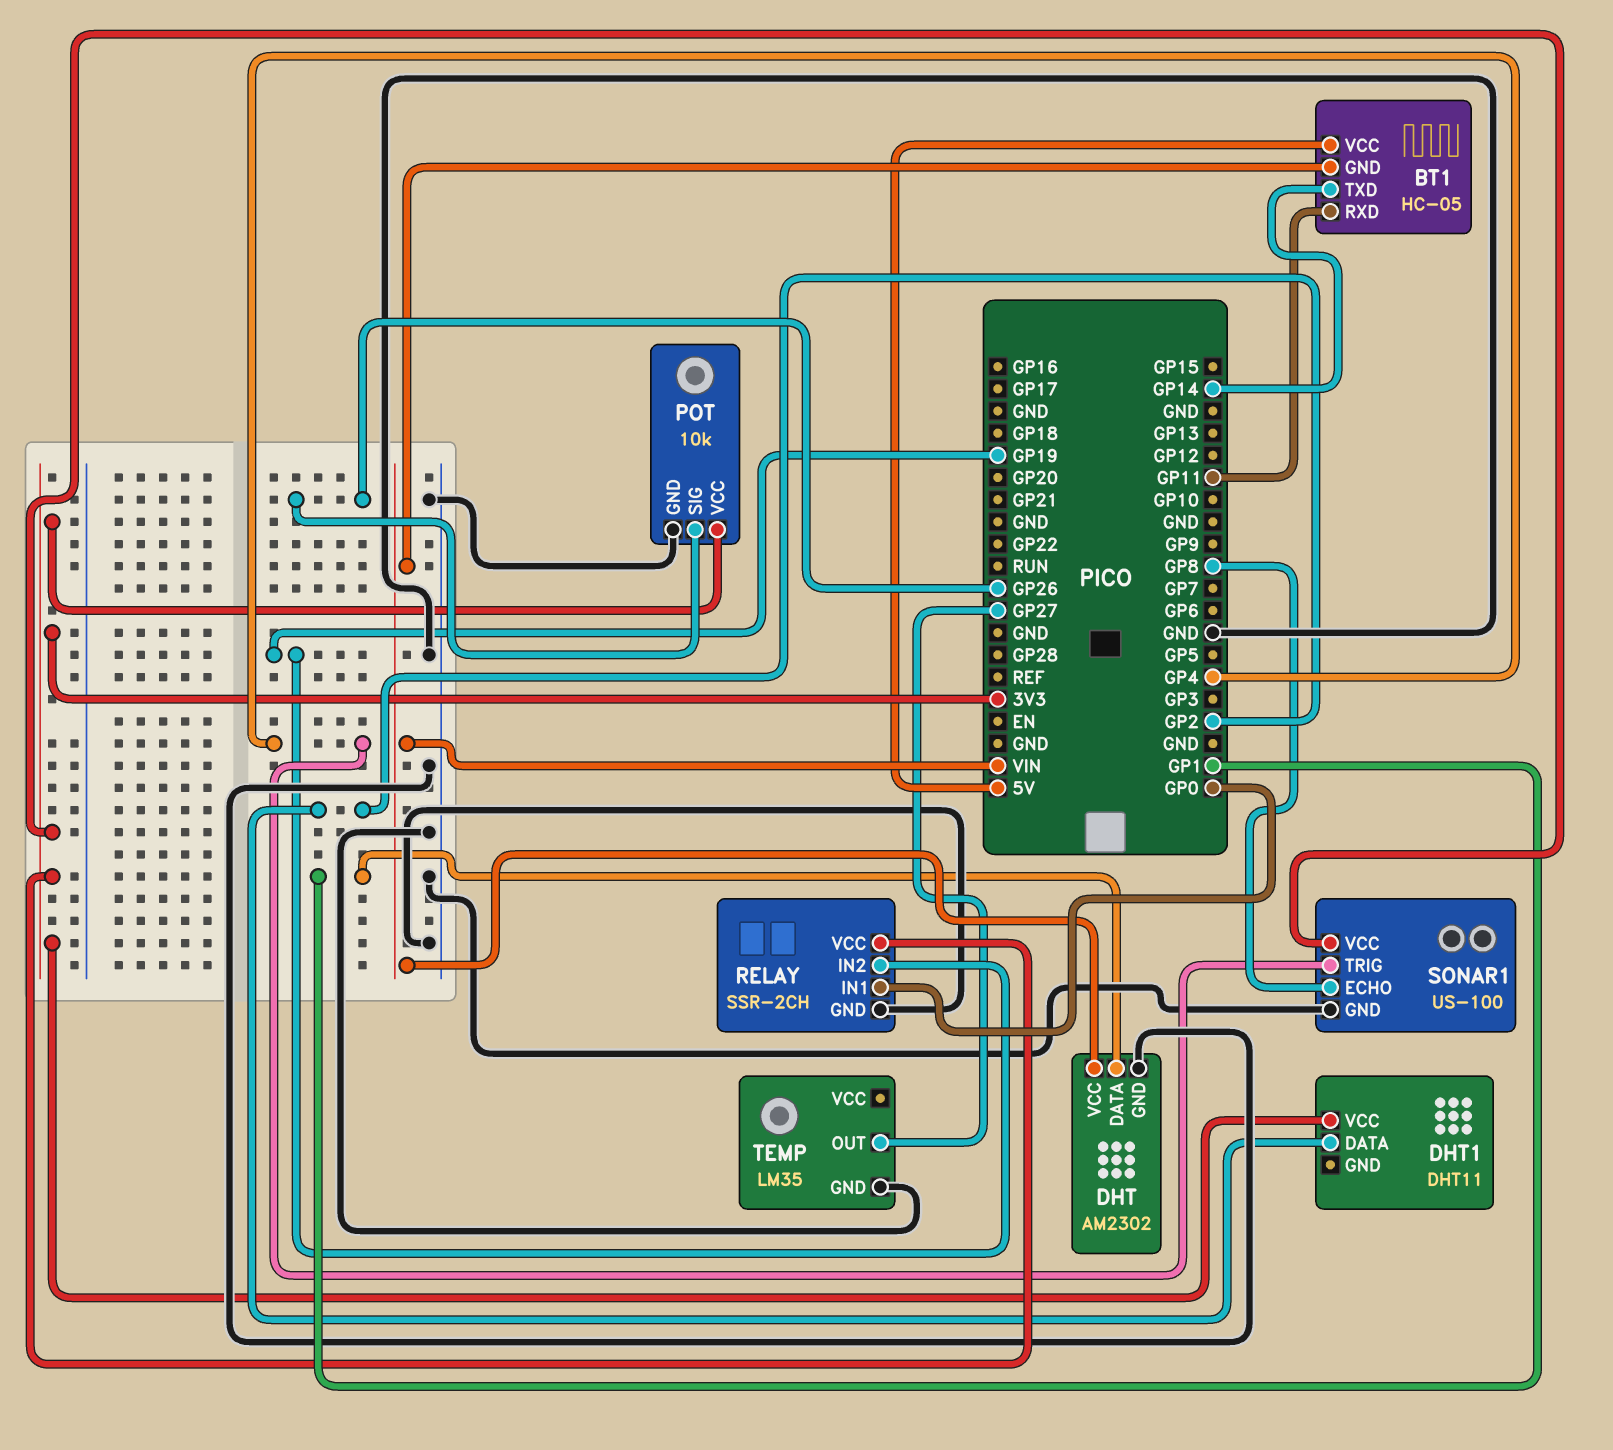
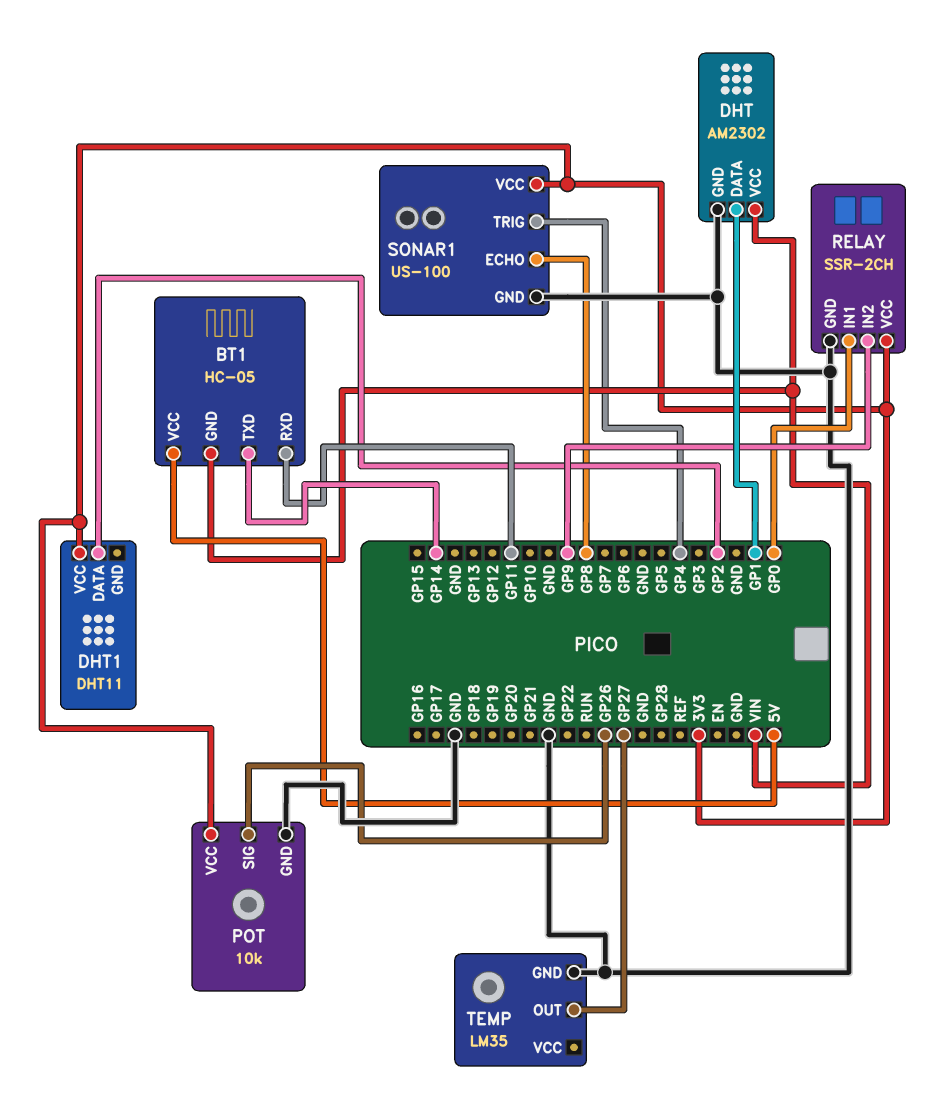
RELAY pin IN2: GP19 -> GP9

